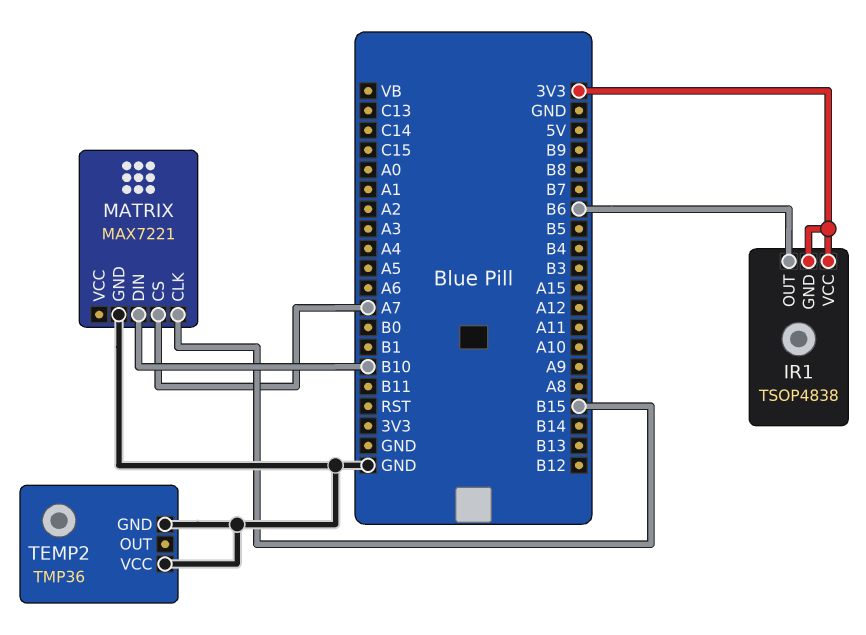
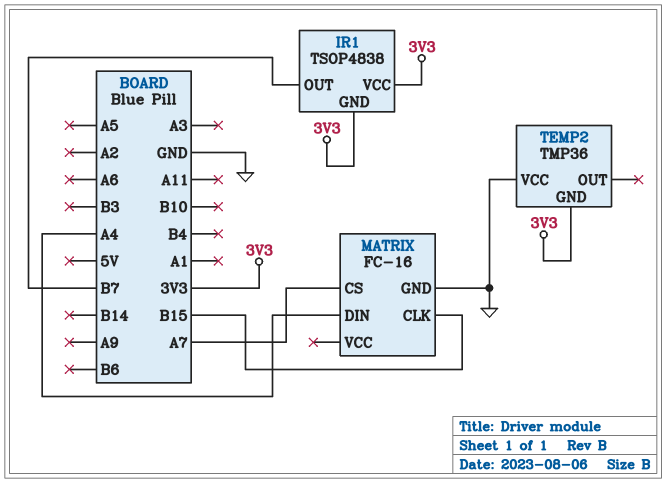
IR1 pin OUT: B6 -> B7
MATRIX: MAX7221 -> FC-16
MATRIX pin DIN: B10 -> A4
TEMP2 pin GND: GND -> 3V3

